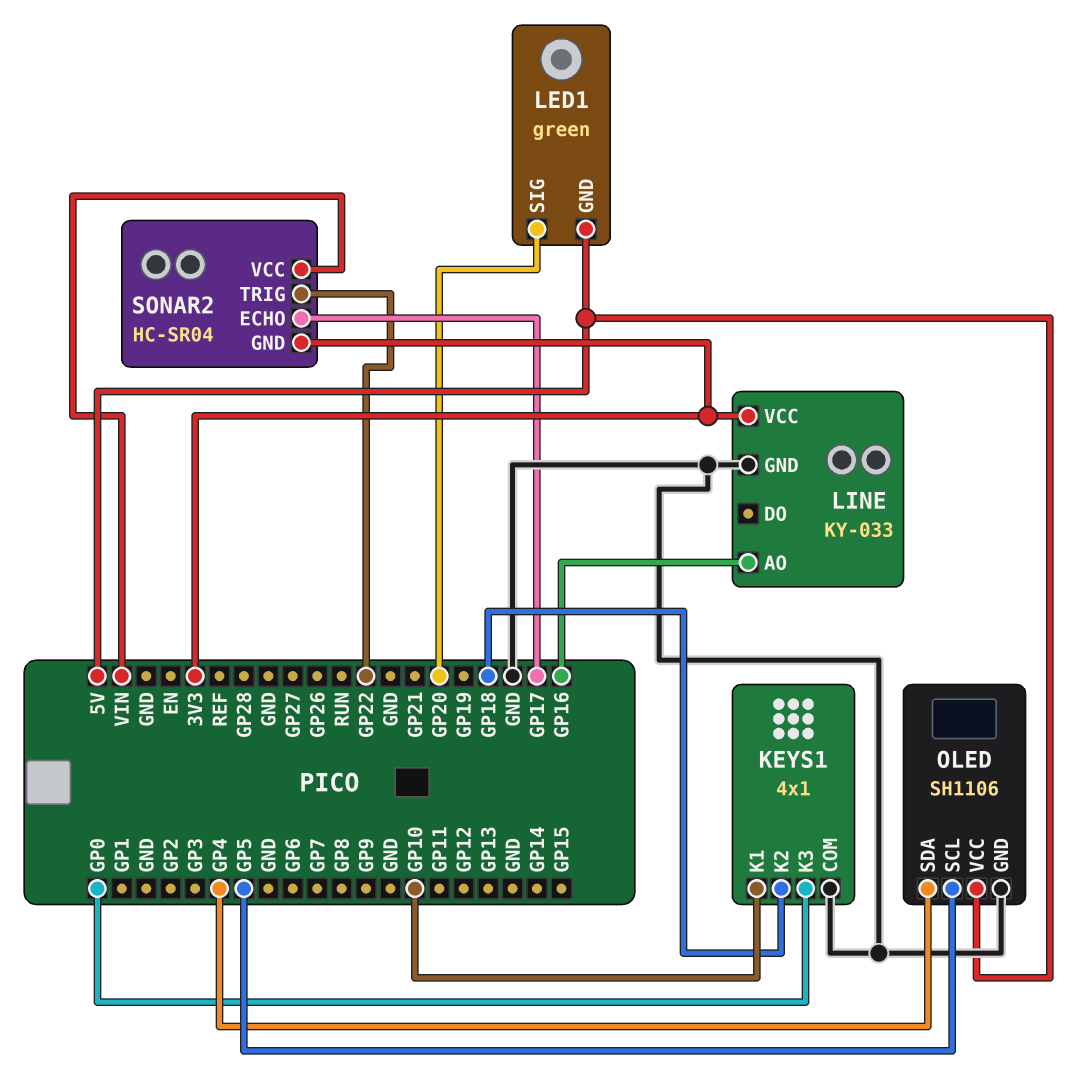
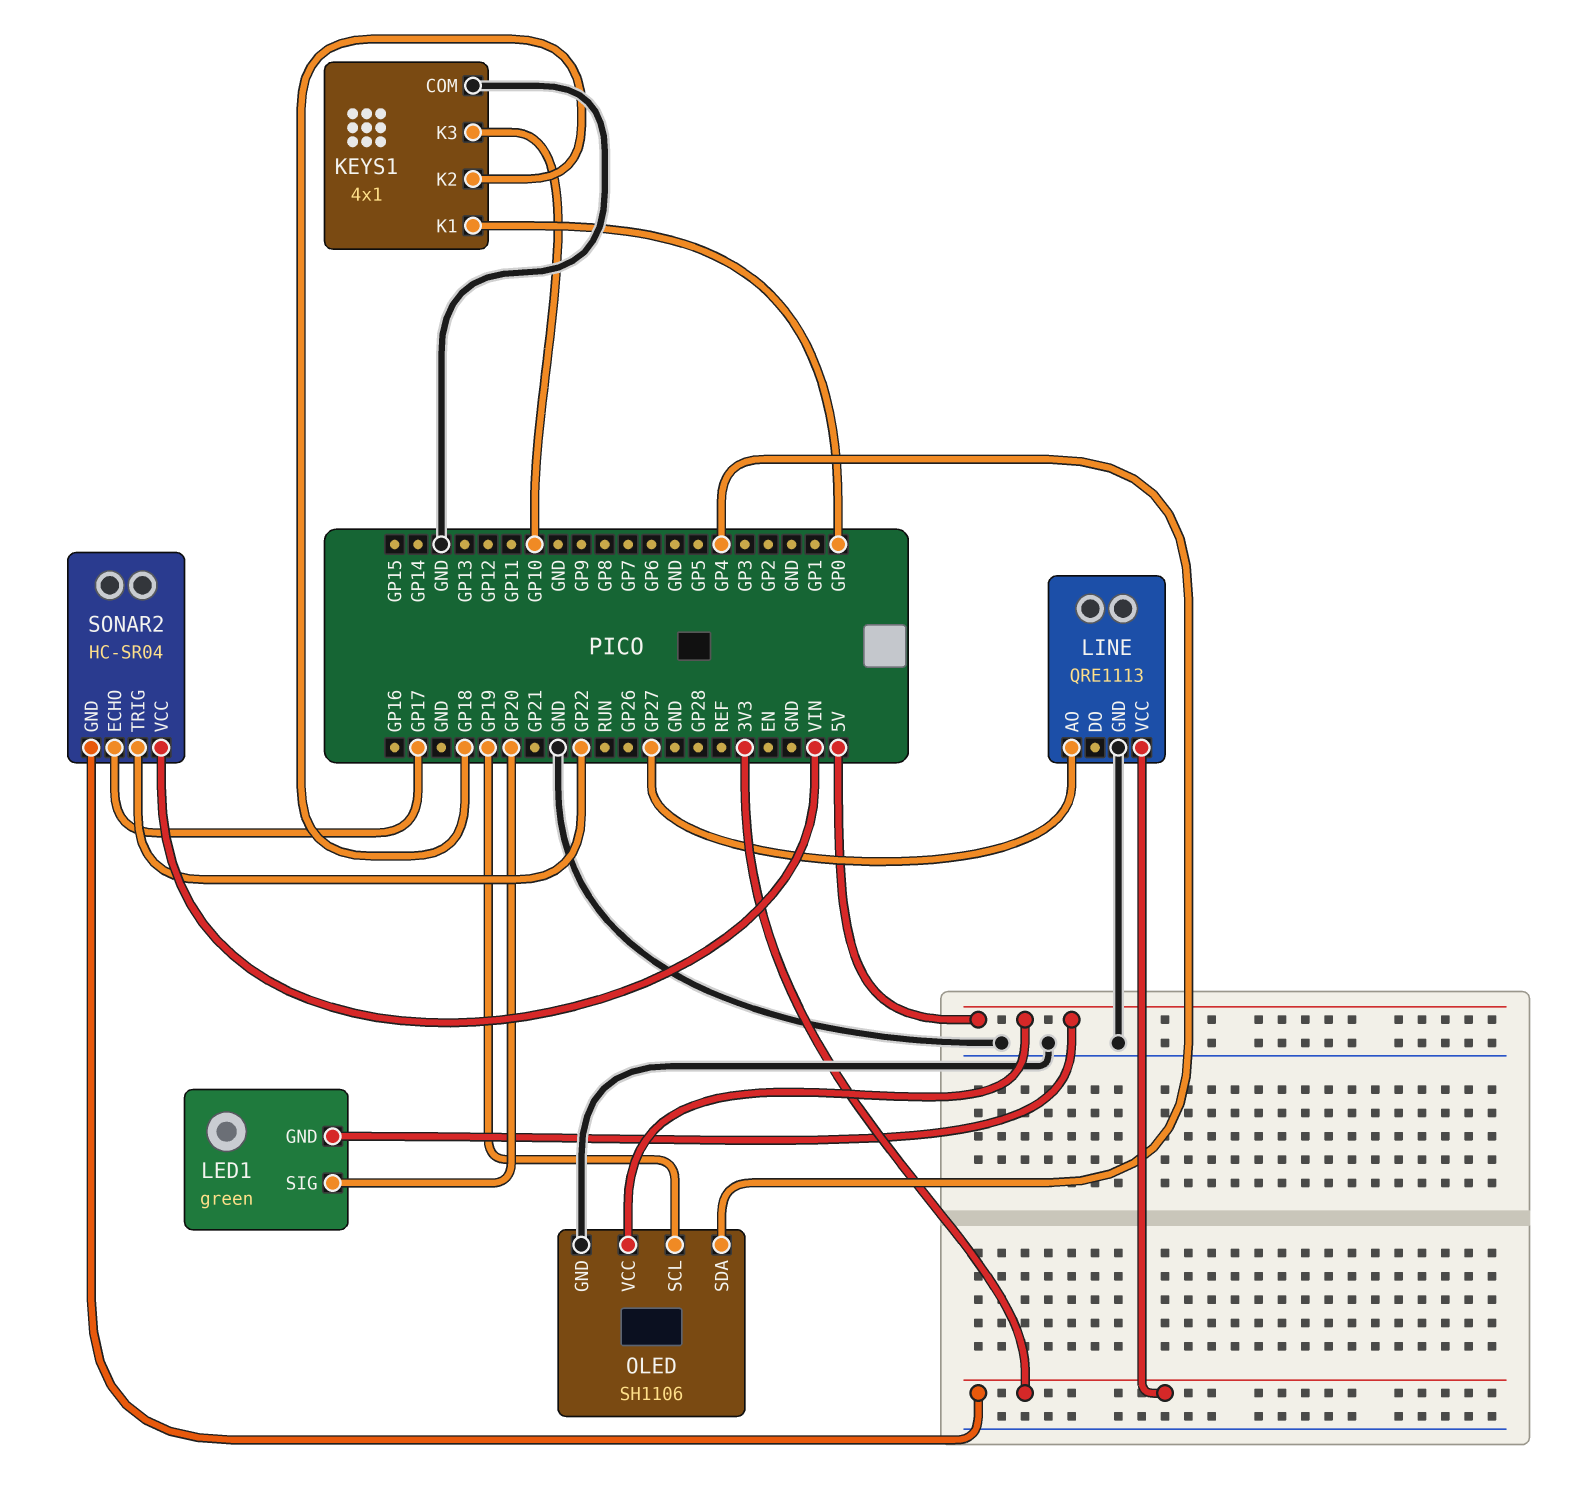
KEYS1 pin K1: GP10 -> GP0
KEYS1 pin K3: GP0 -> GP10
LINE: KY-033 -> QRE1113
LINE pin AO: GP16 -> GP27
OLED pin SCL: GP5 -> GP19

